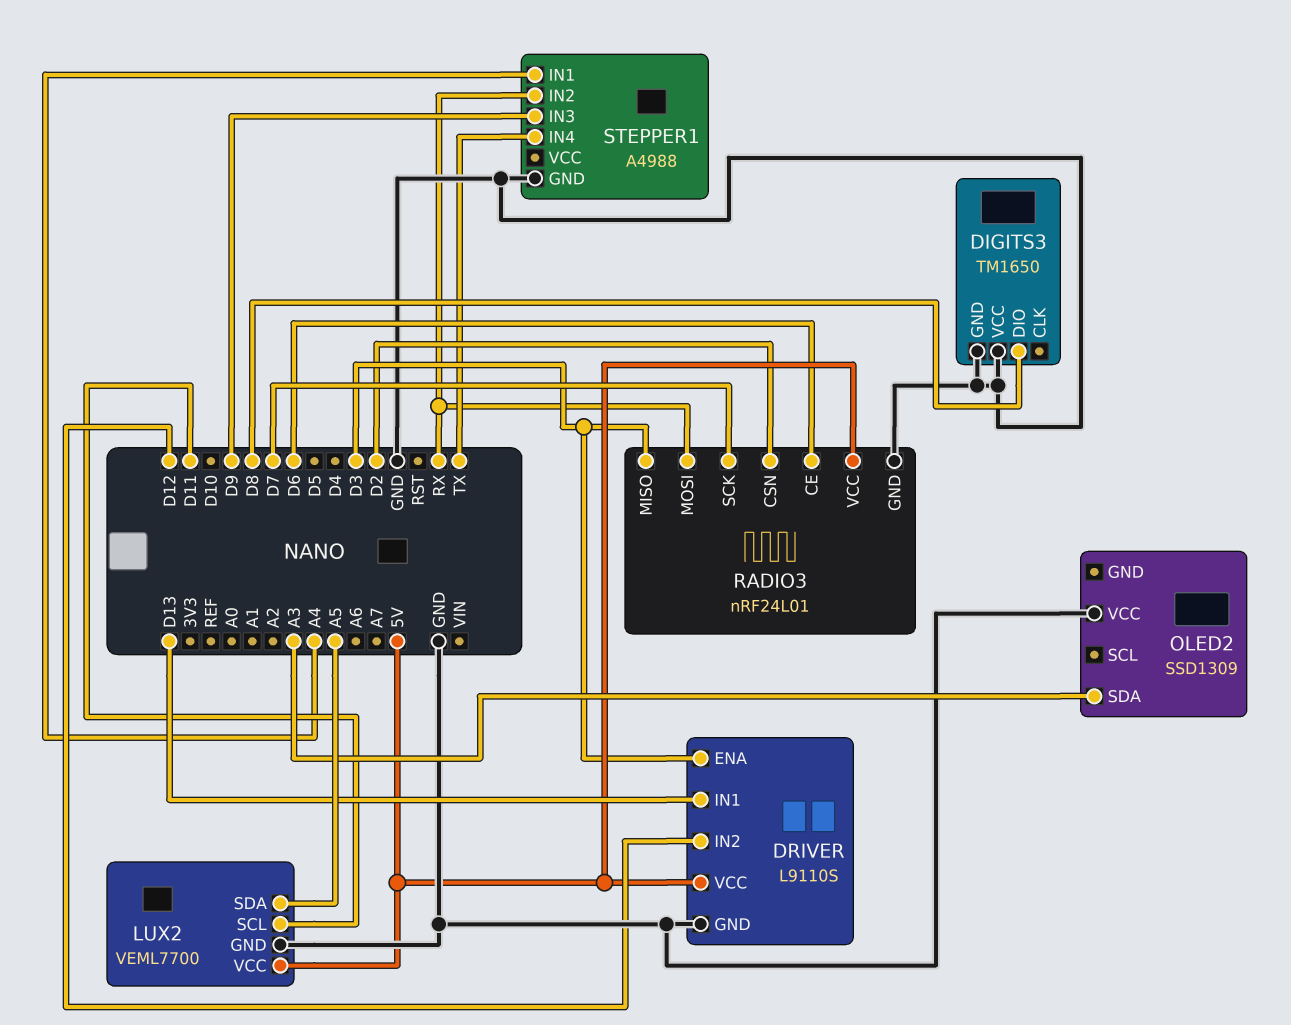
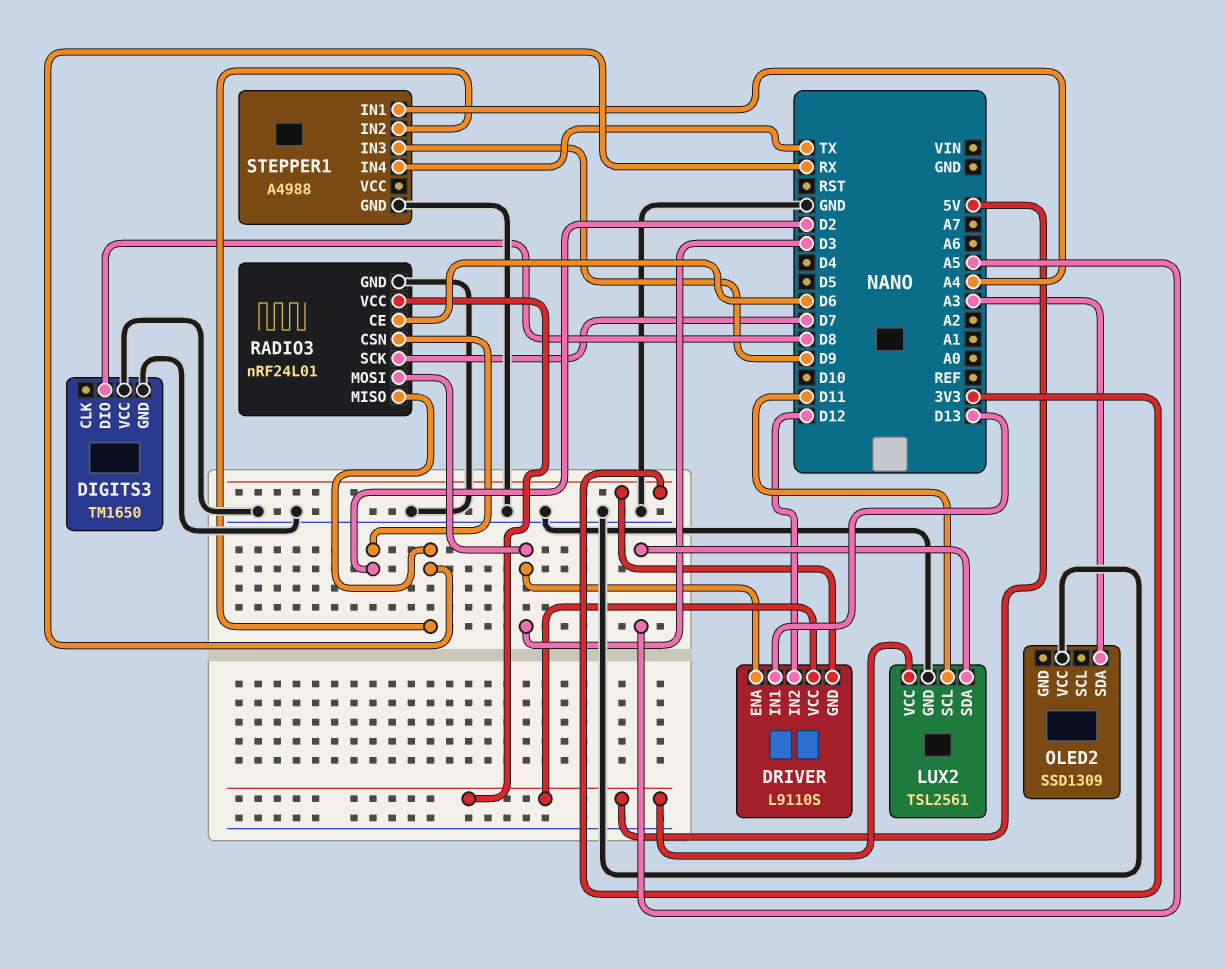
DRIVER pin GND: GND -> 3V3
LUX2: VEML7700 -> TSL2561
RADIO3 pin MISO: D3 -> RX
RADIO3 pin MOSI: RX -> D3

